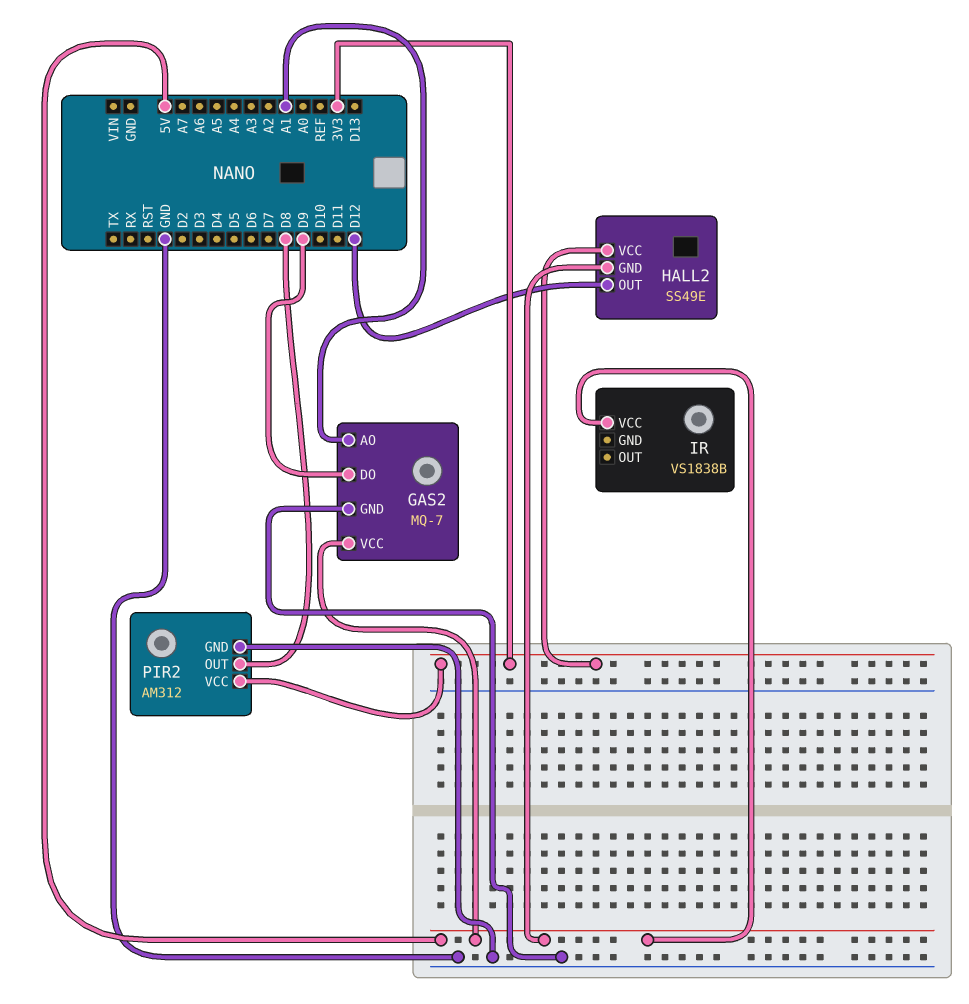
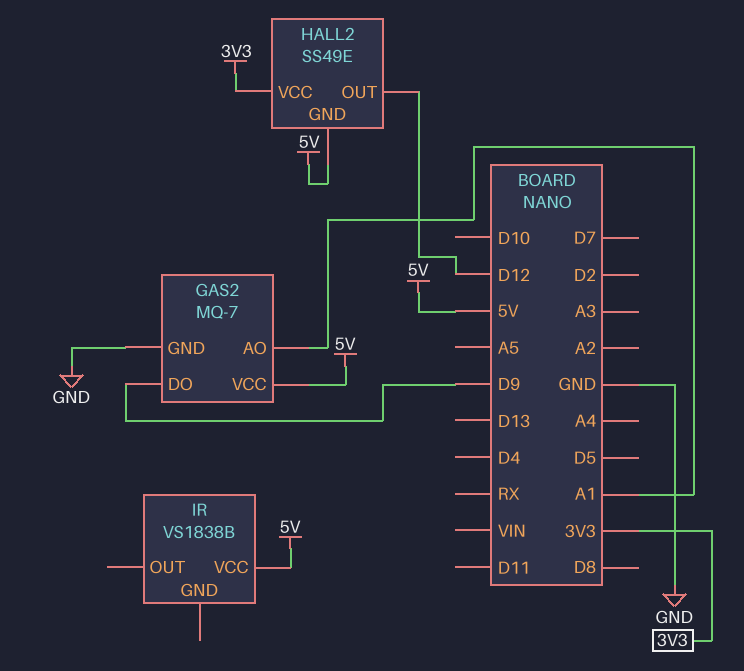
PIR2: AM312 -> none
PIR2 pin GND: GND -> none
PIR2 pin OUT: D8 -> none
PIR2 pin VCC: 3V3 -> none

